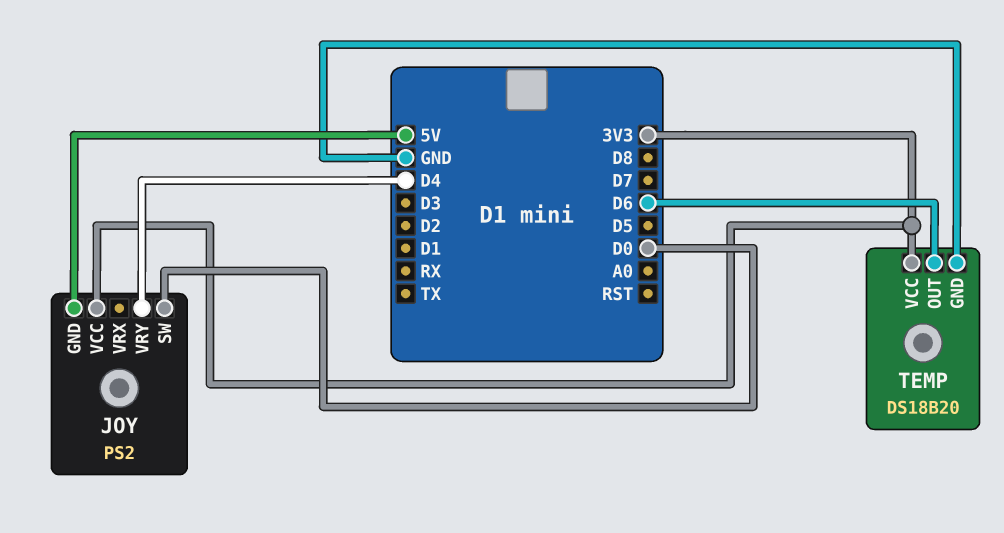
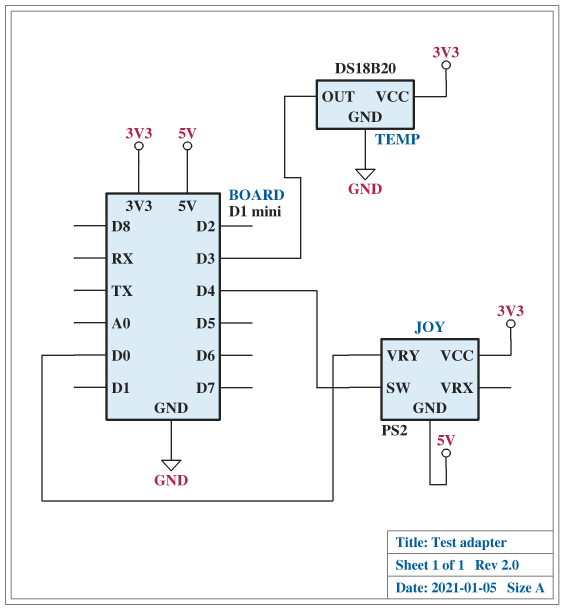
JOY pin SW: D0 -> D4
JOY pin VRY: D4 -> D0
TEMP pin OUT: D6 -> D3

